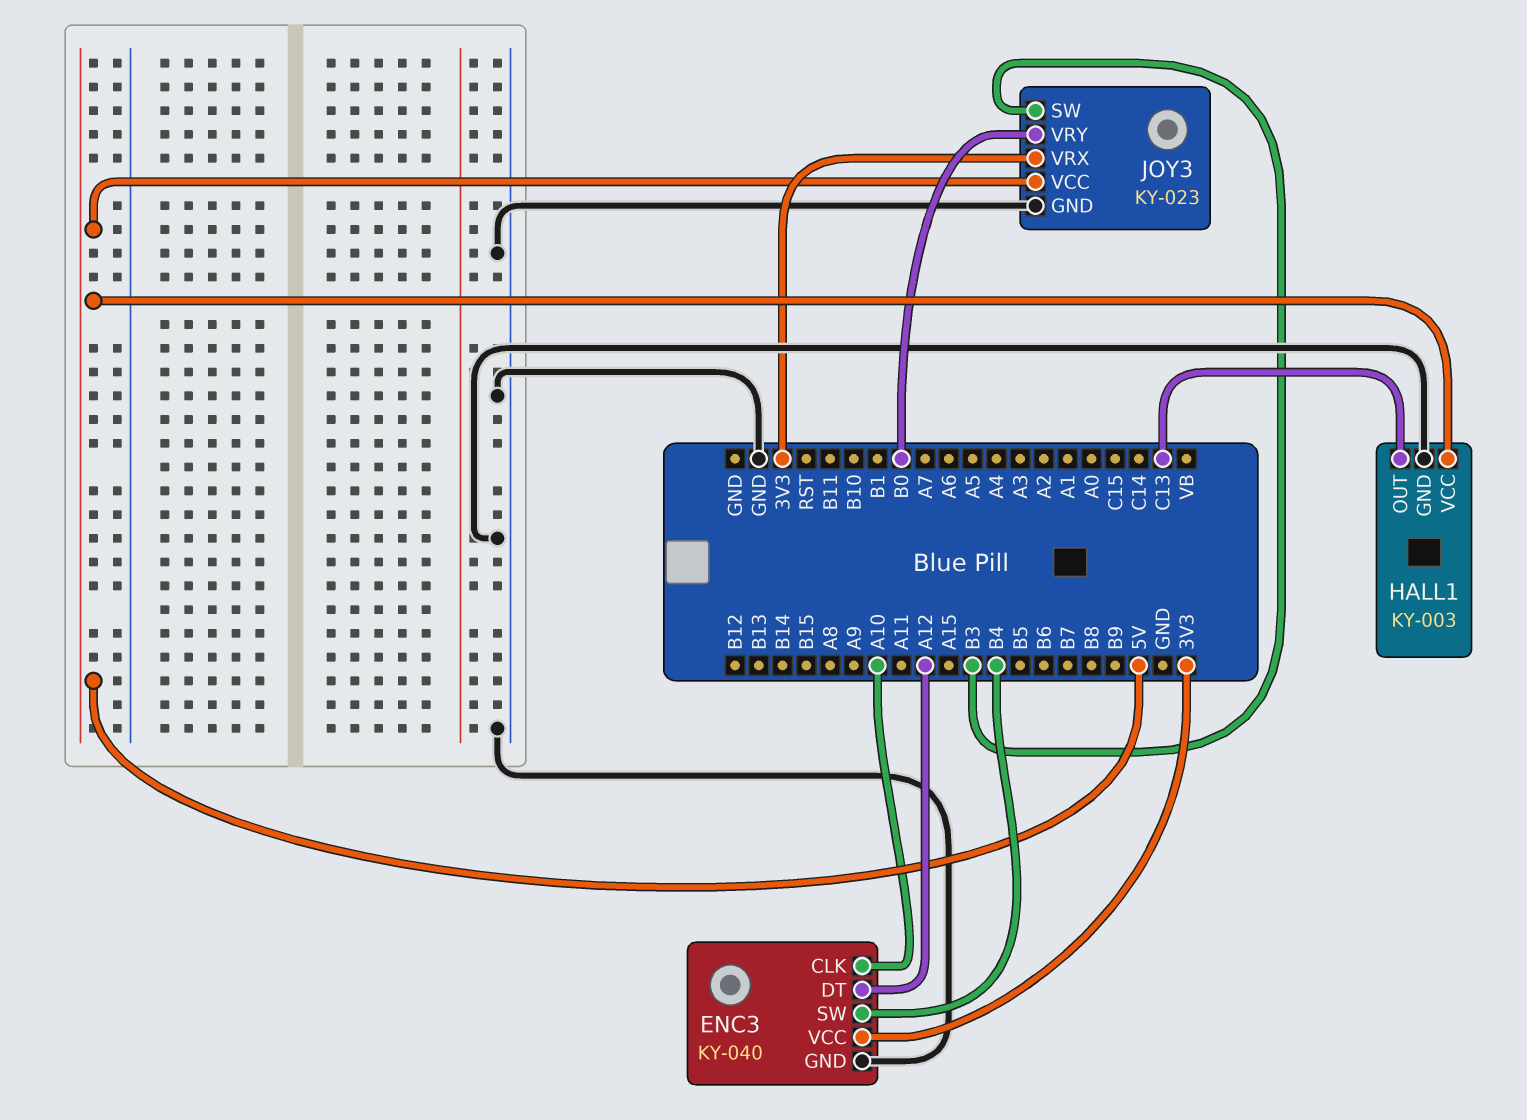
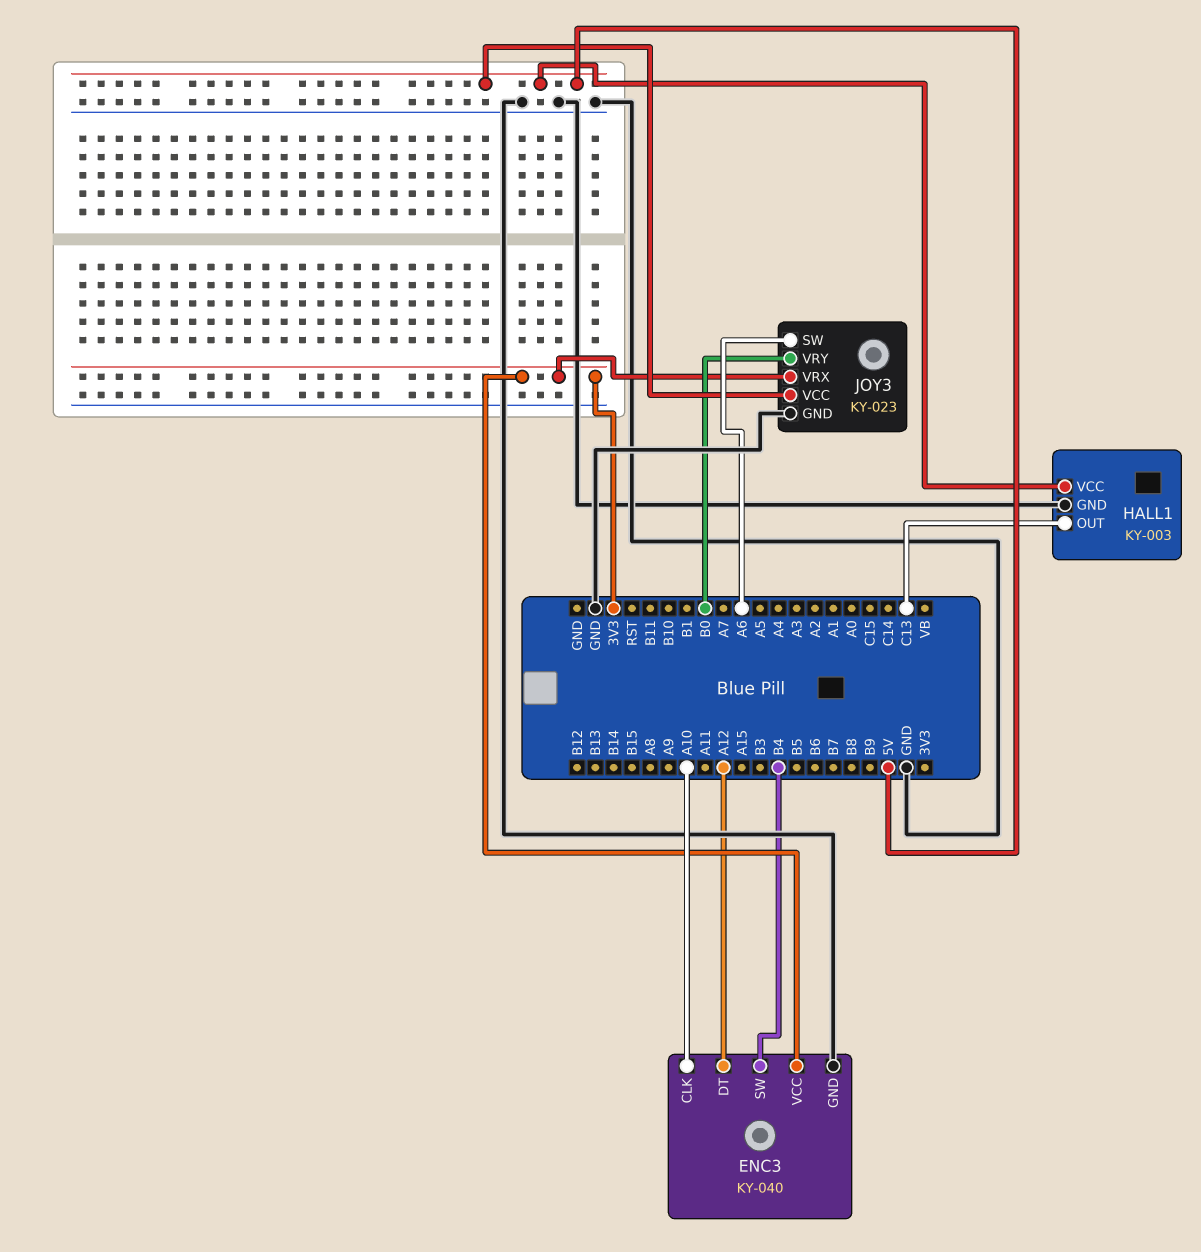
JOY3 pin SW: B3 -> A6

